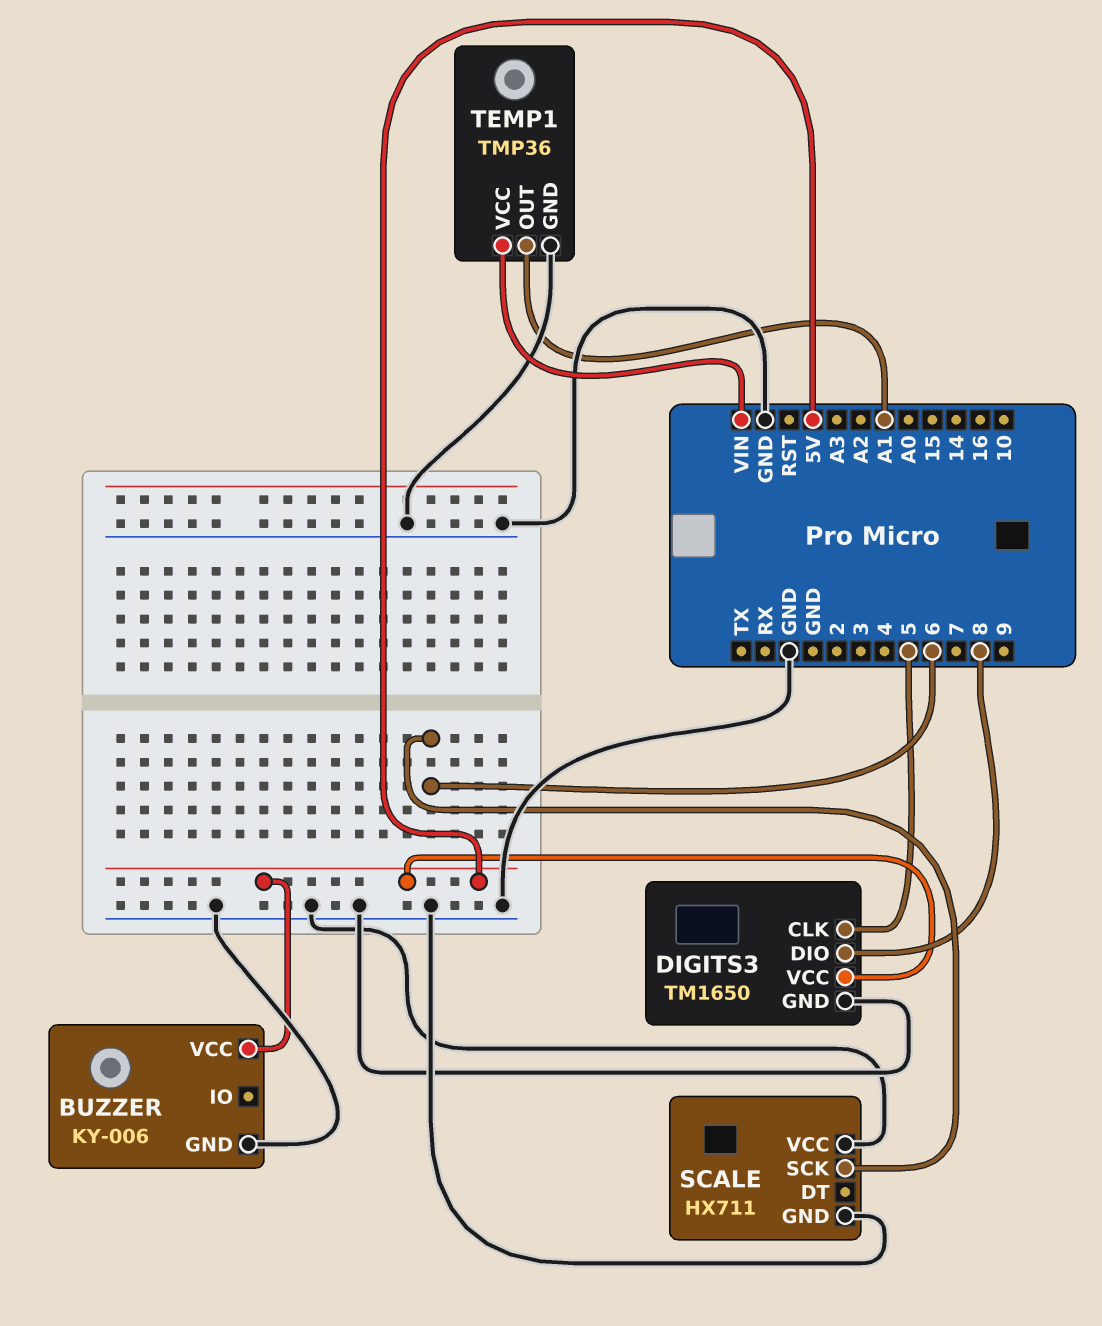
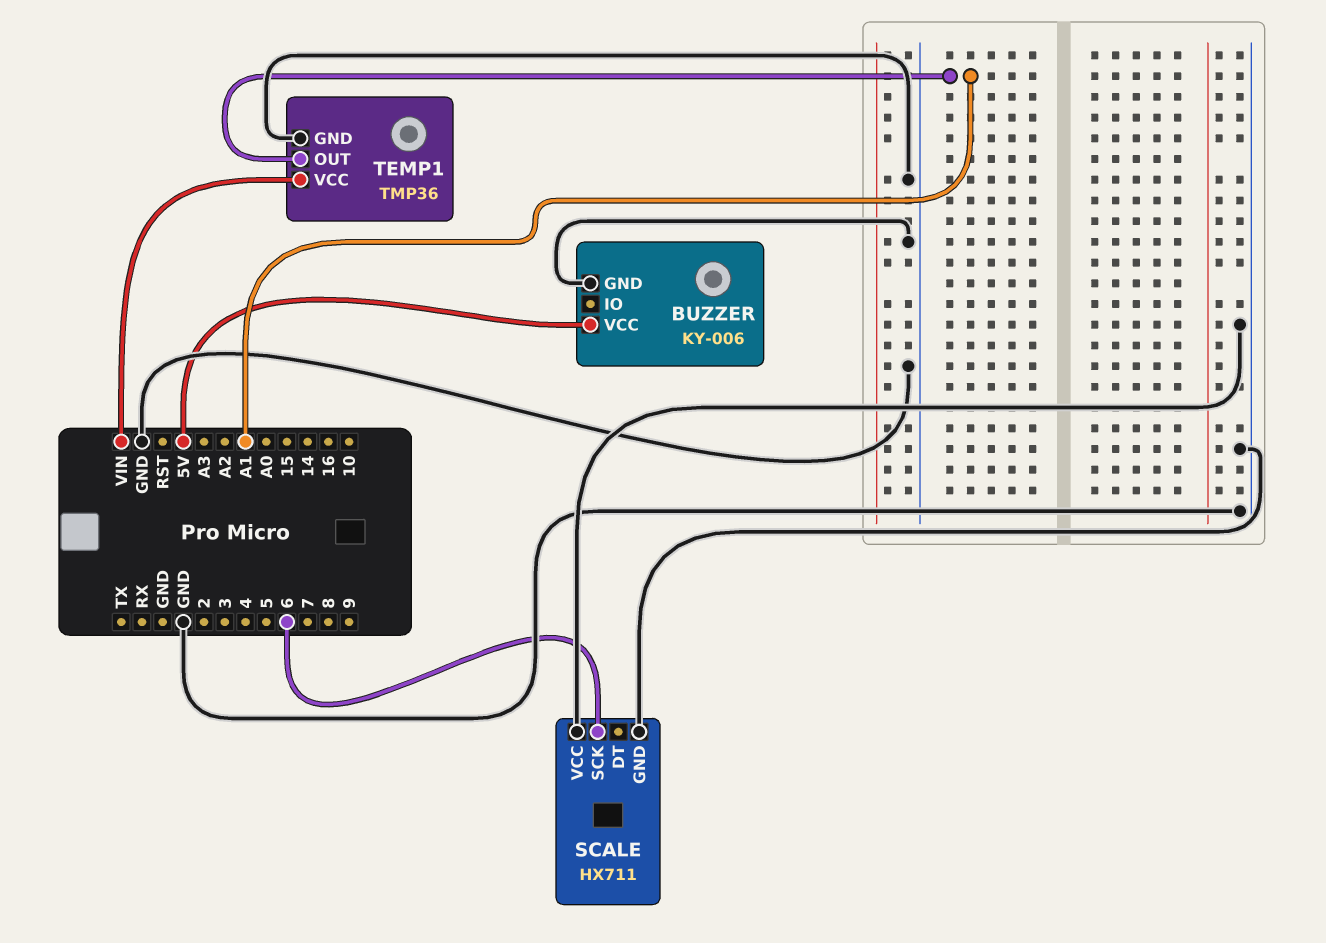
DIGITS3: TM1650 -> none
DIGITS3 pin CLK: 5 -> none
DIGITS3 pin DIO: 8 -> none
DIGITS3 pin GND: GND -> none
DIGITS3 pin VCC: 5V -> none

